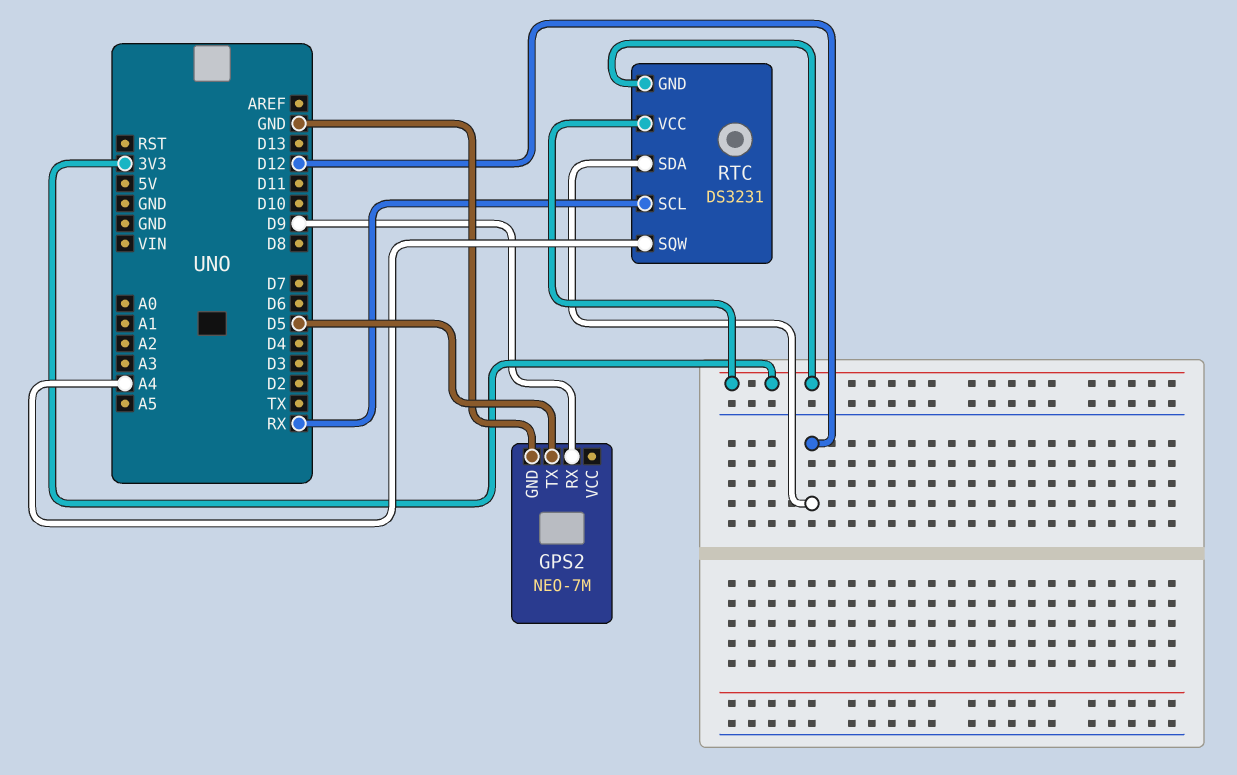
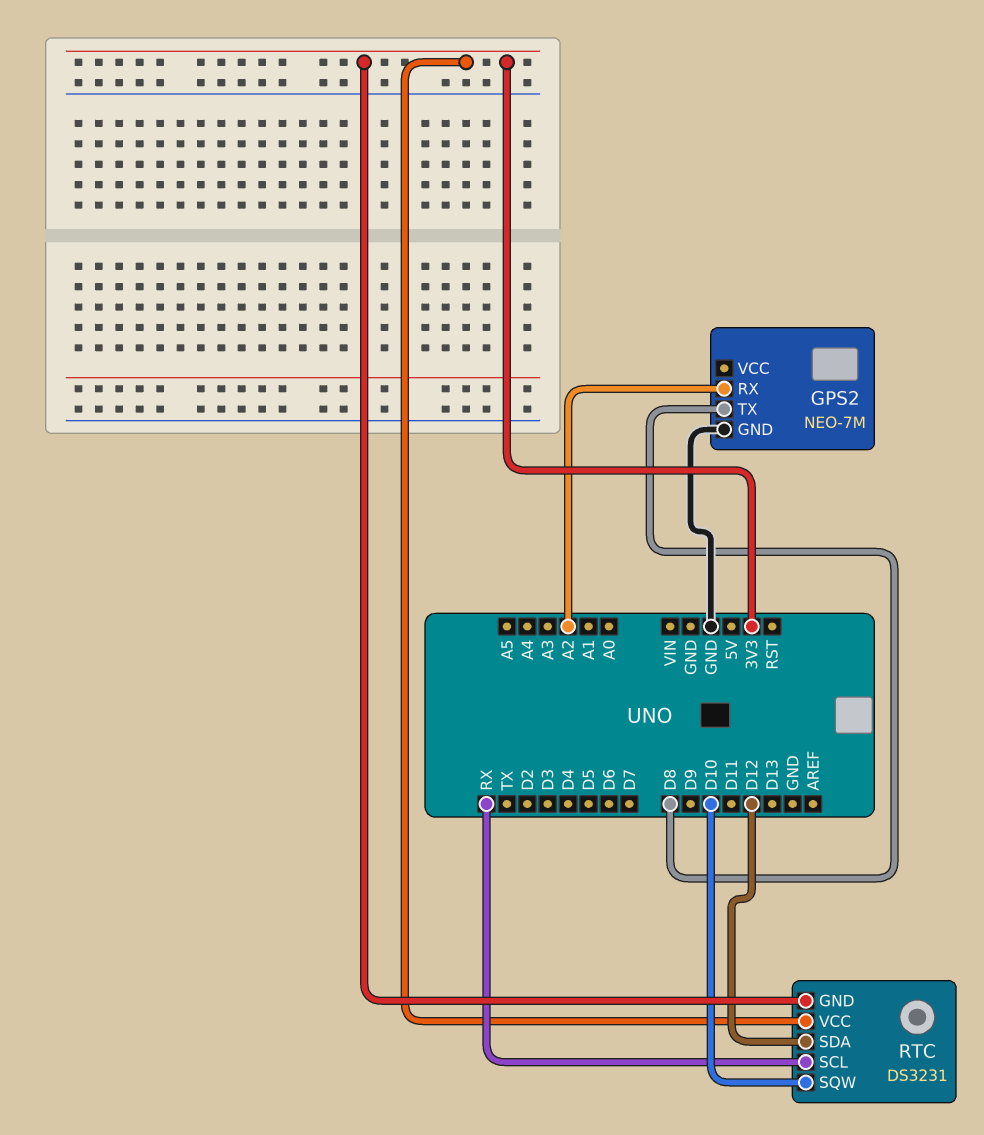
GPS2 pin RX: D9 -> A2
GPS2 pin TX: D5 -> D8
RTC pin SQW: A4 -> D10

